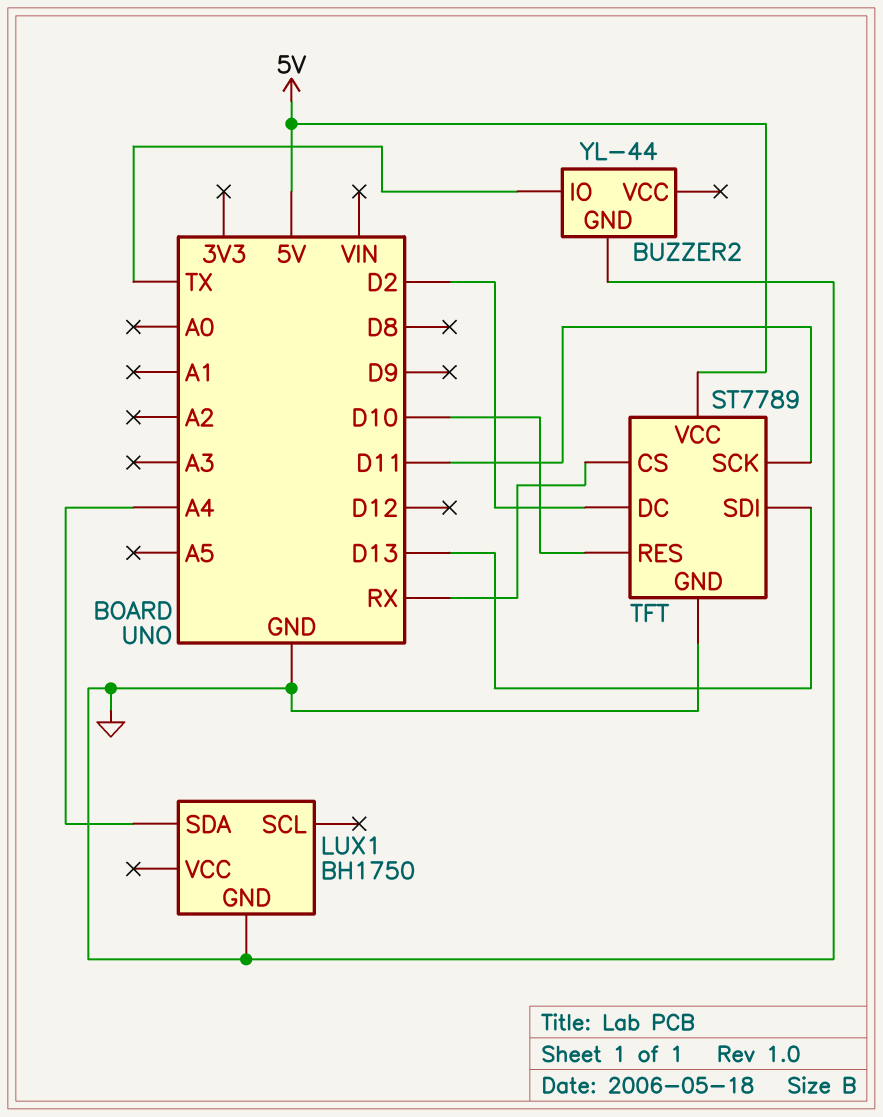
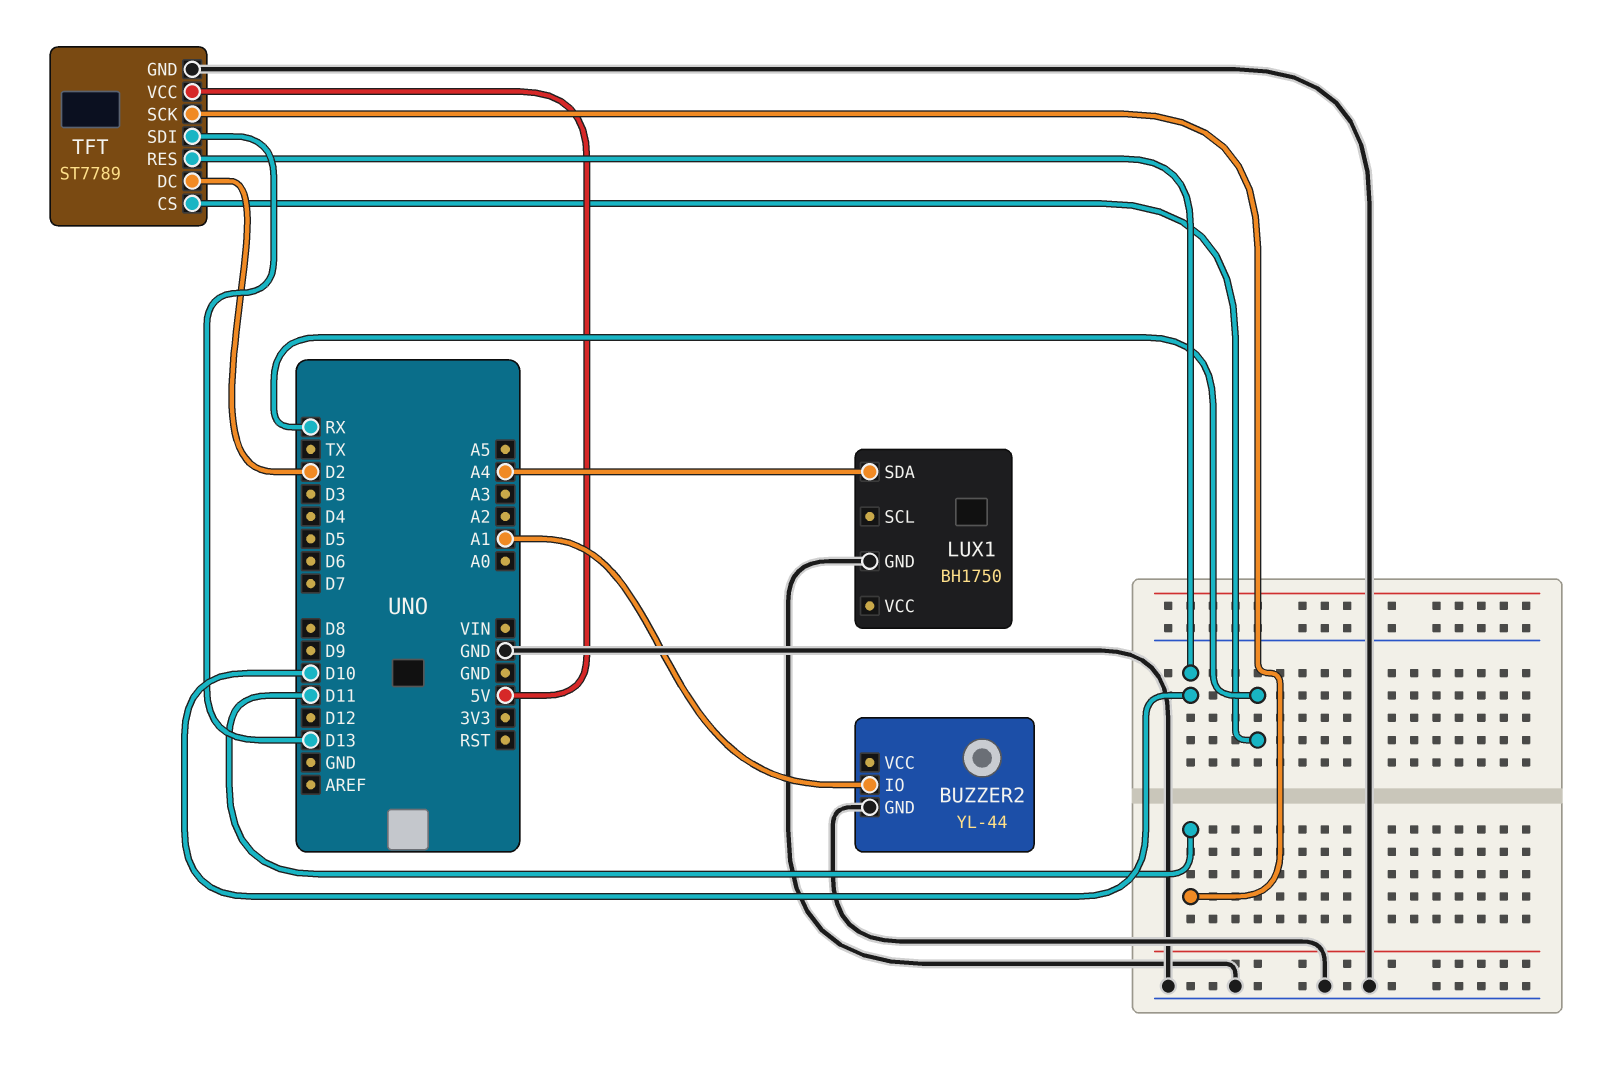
BUZZER2 pin IO: TX -> A1

